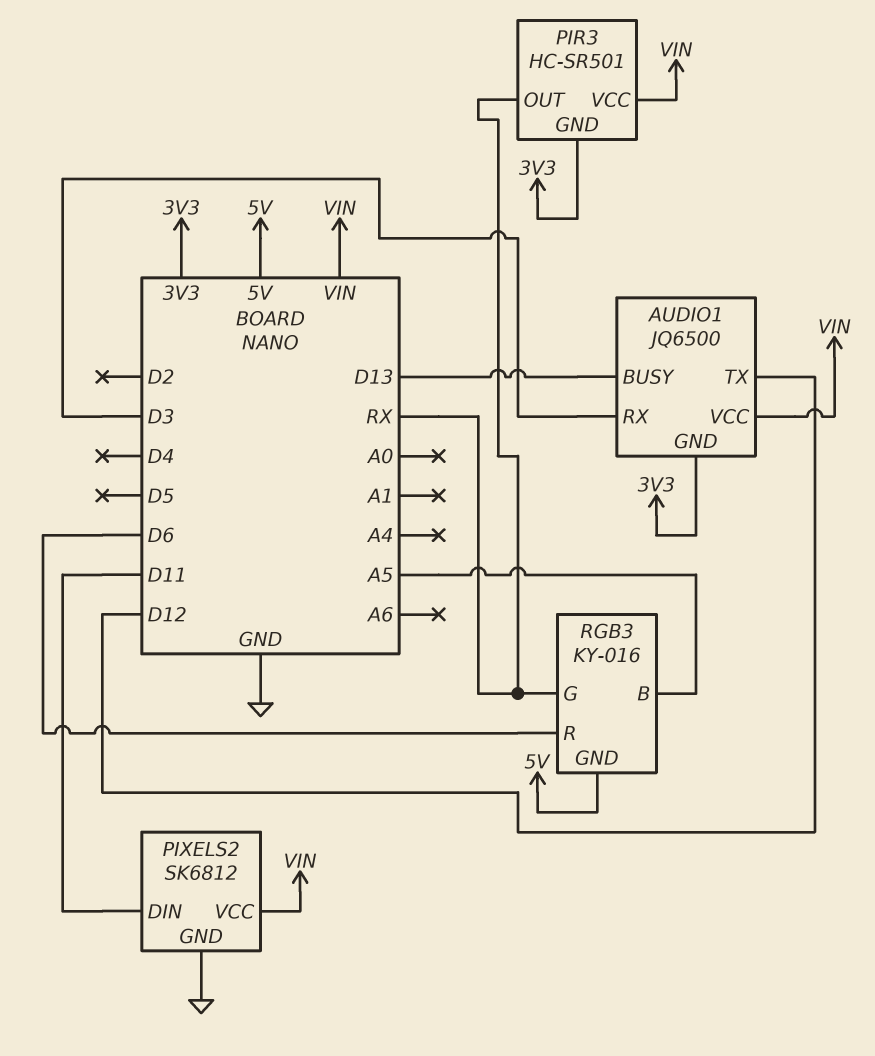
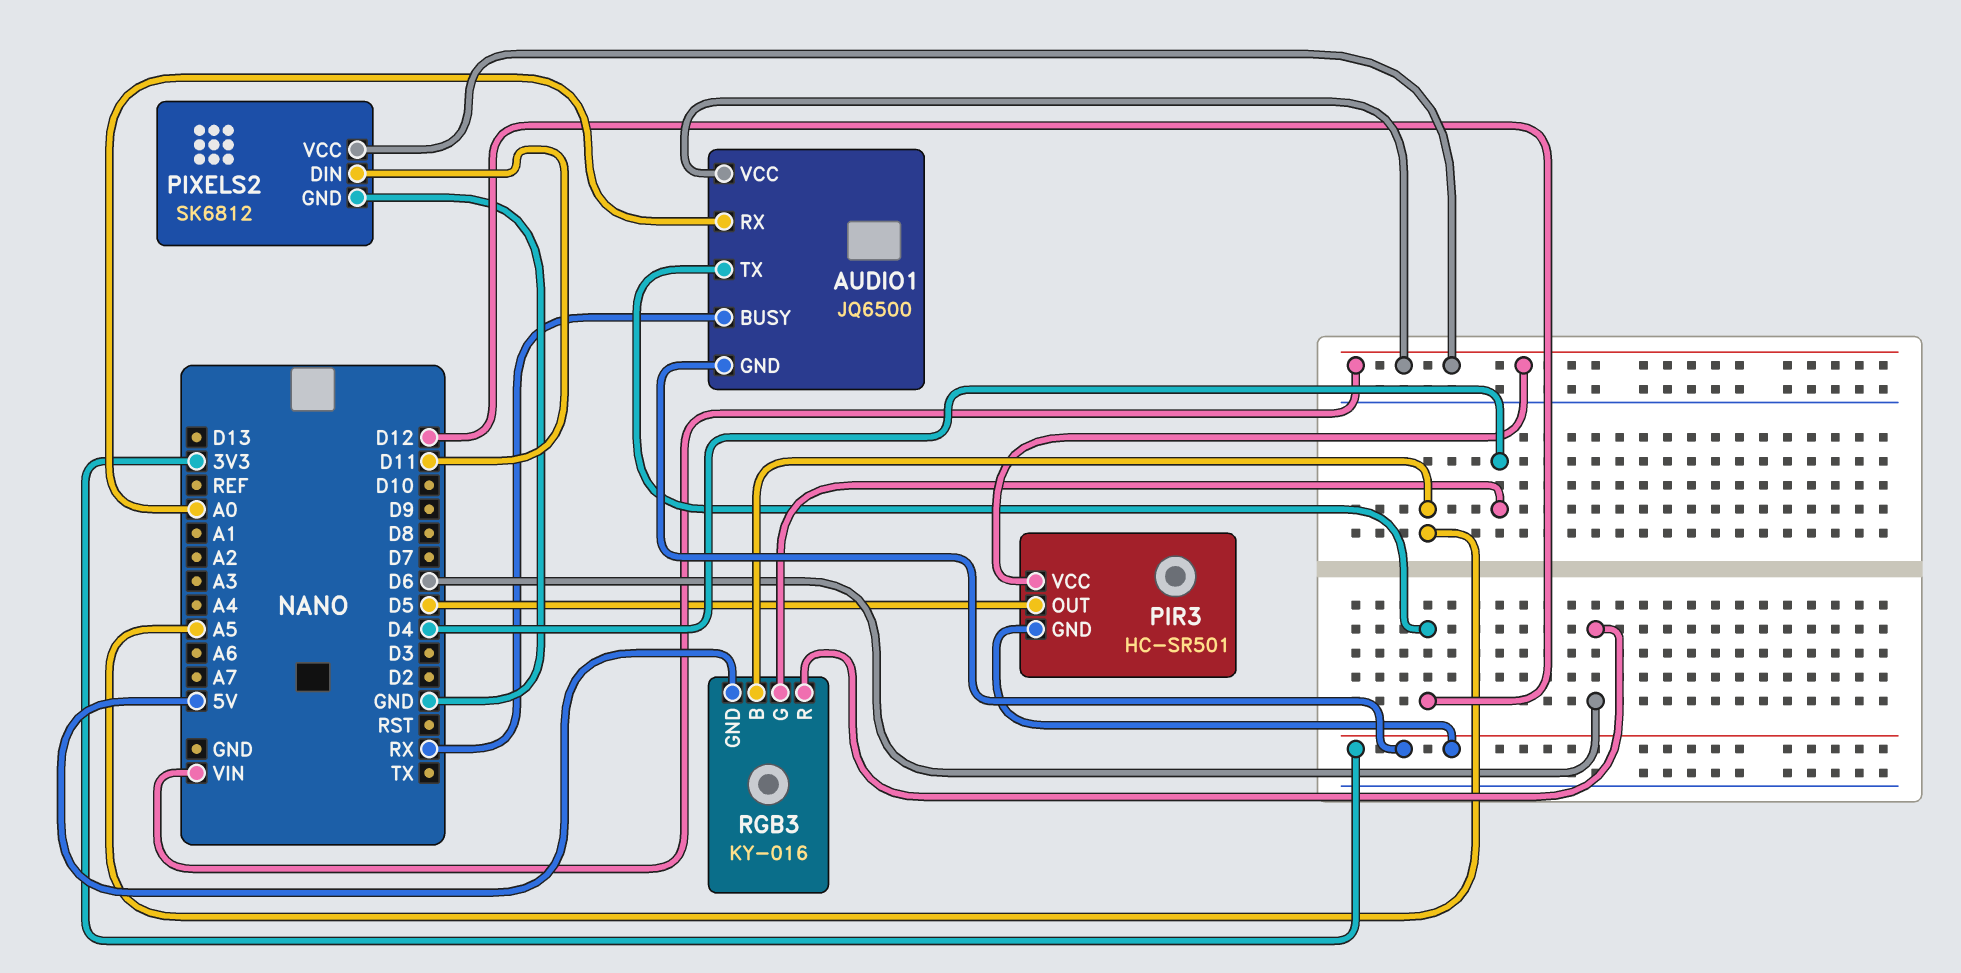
AUDIO1 pin BUSY: D13 -> RX
AUDIO1 pin RX: D3 -> A0
PIR3 pin OUT: RX -> D5
RGB3 pin G: RX -> D4

